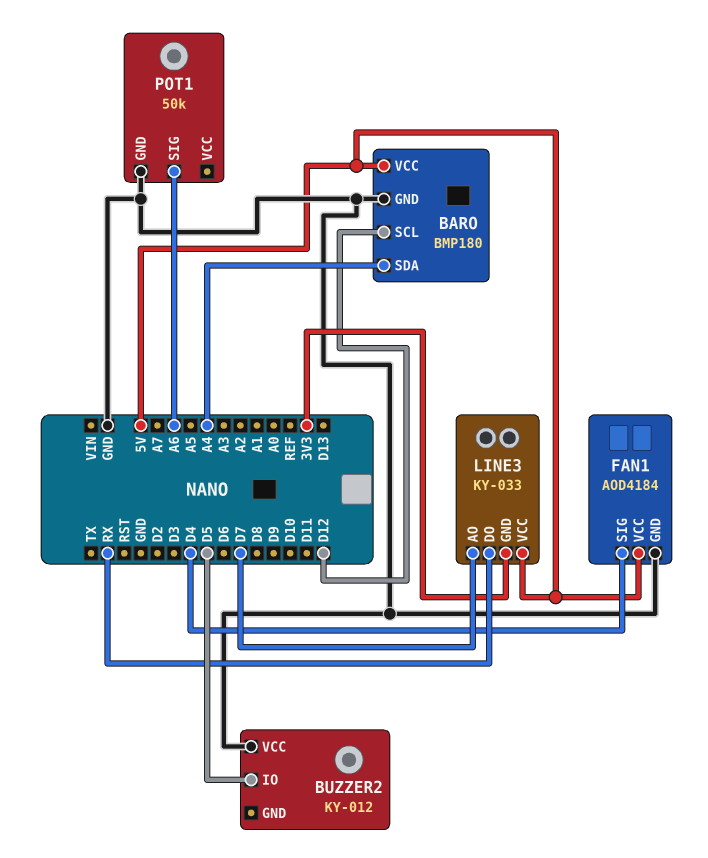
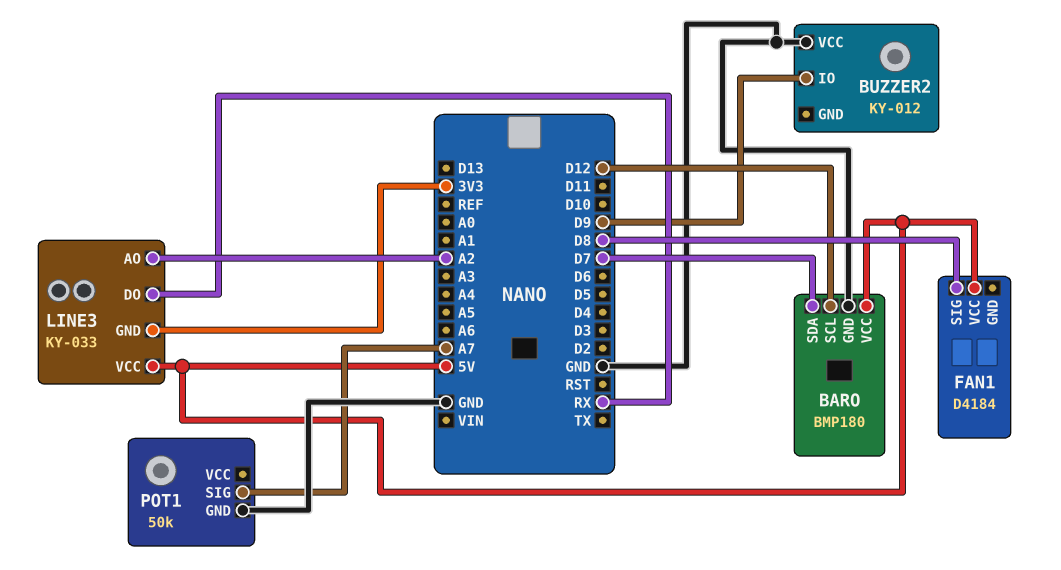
BARO pin SDA: A4 -> D7
BUZZER2 pin IO: D5 -> D9
FAN1: AOD4184 -> D4184
FAN1 pin GND: GND -> none
FAN1 pin SIG: D4 -> D8
LINE3 pin AO: D7 -> A2
POT1 pin SIG: A6 -> A7

